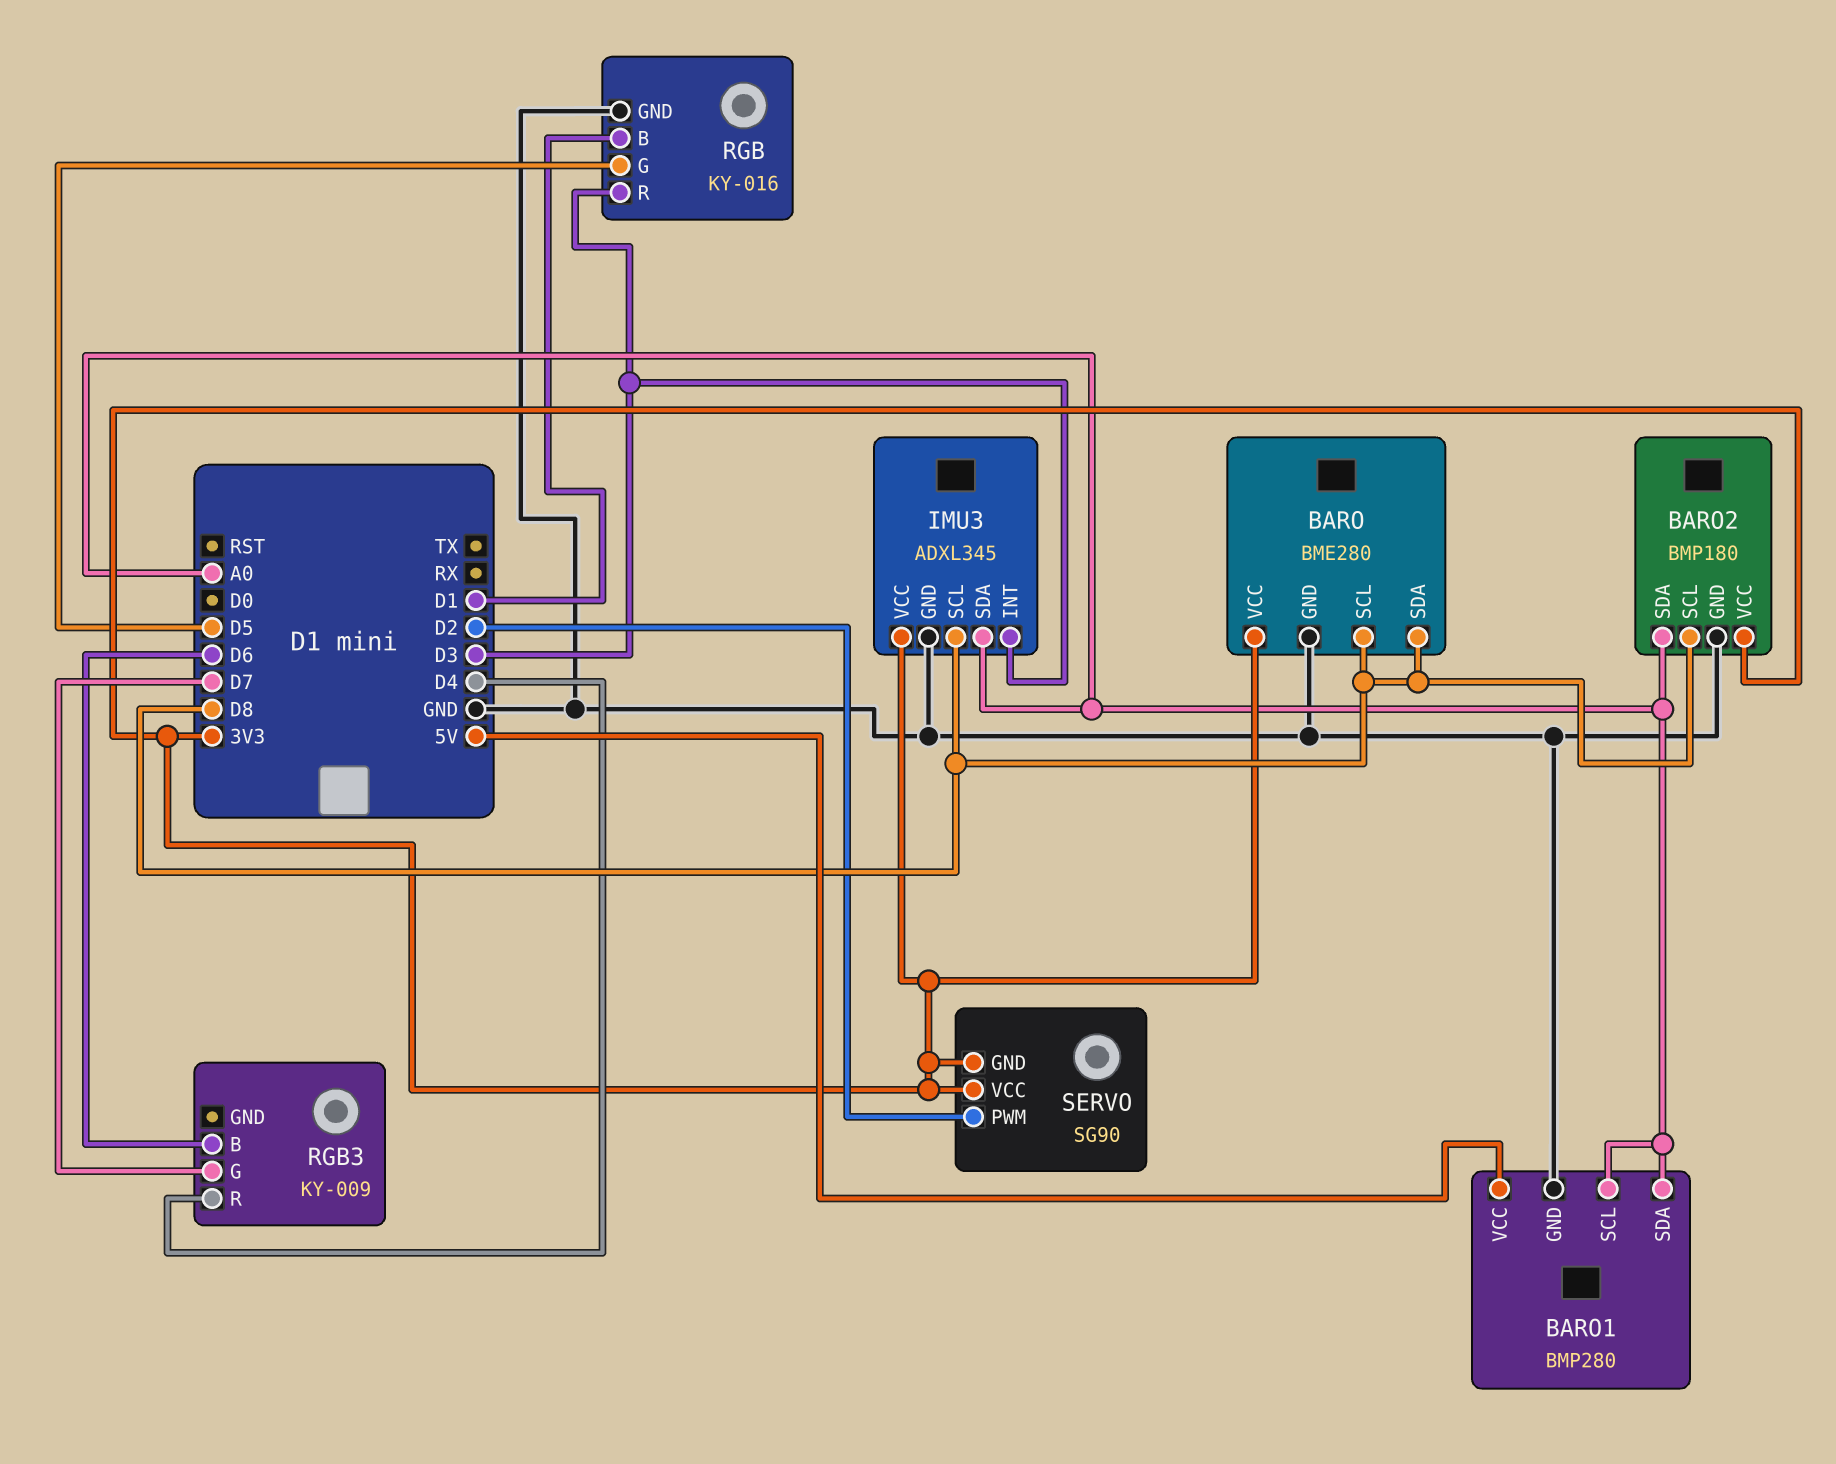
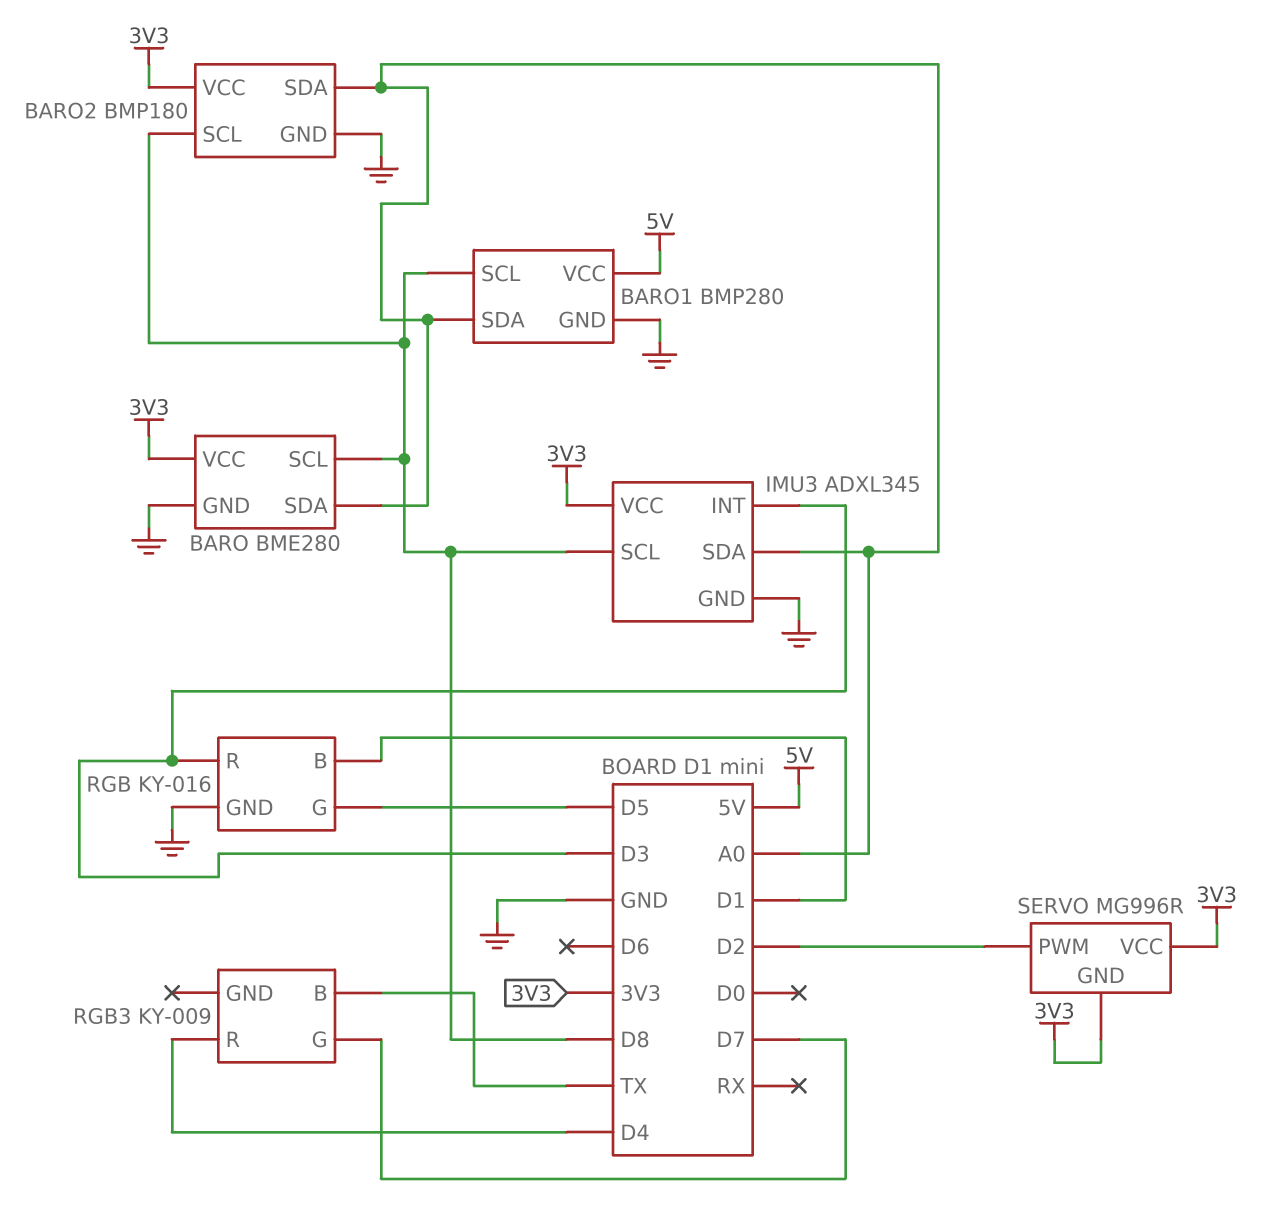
BARO pin SDA: D8 -> A0
BARO1 pin SCL: A0 -> D8
RGB3 pin B: D6 -> TX
SERVO: SG90 -> MG996R

